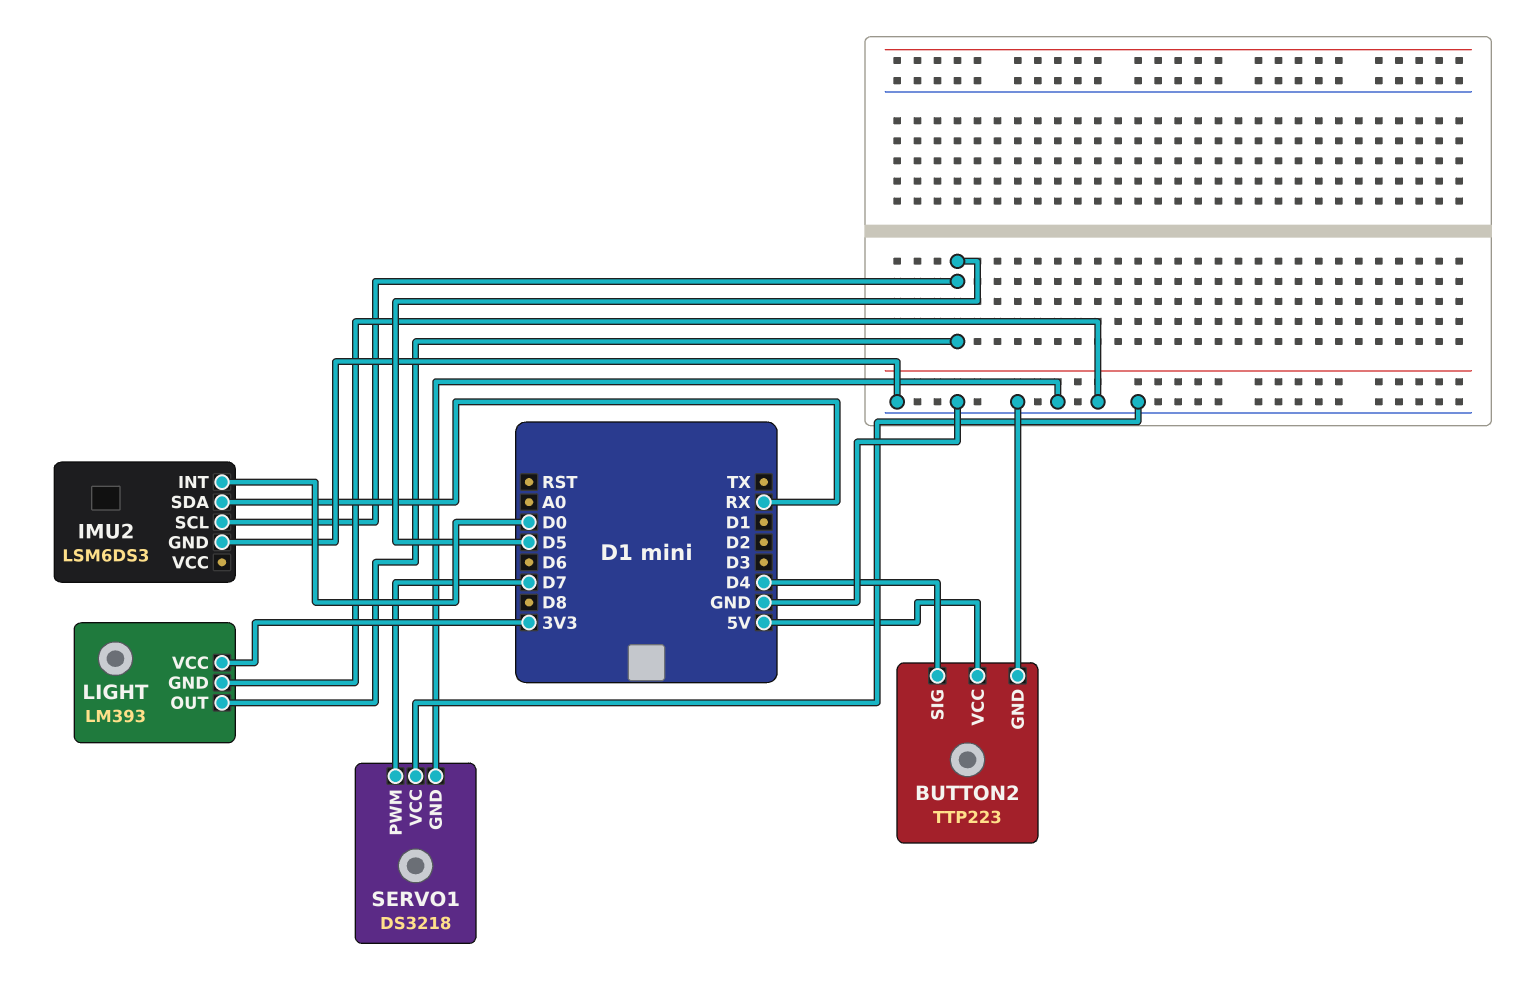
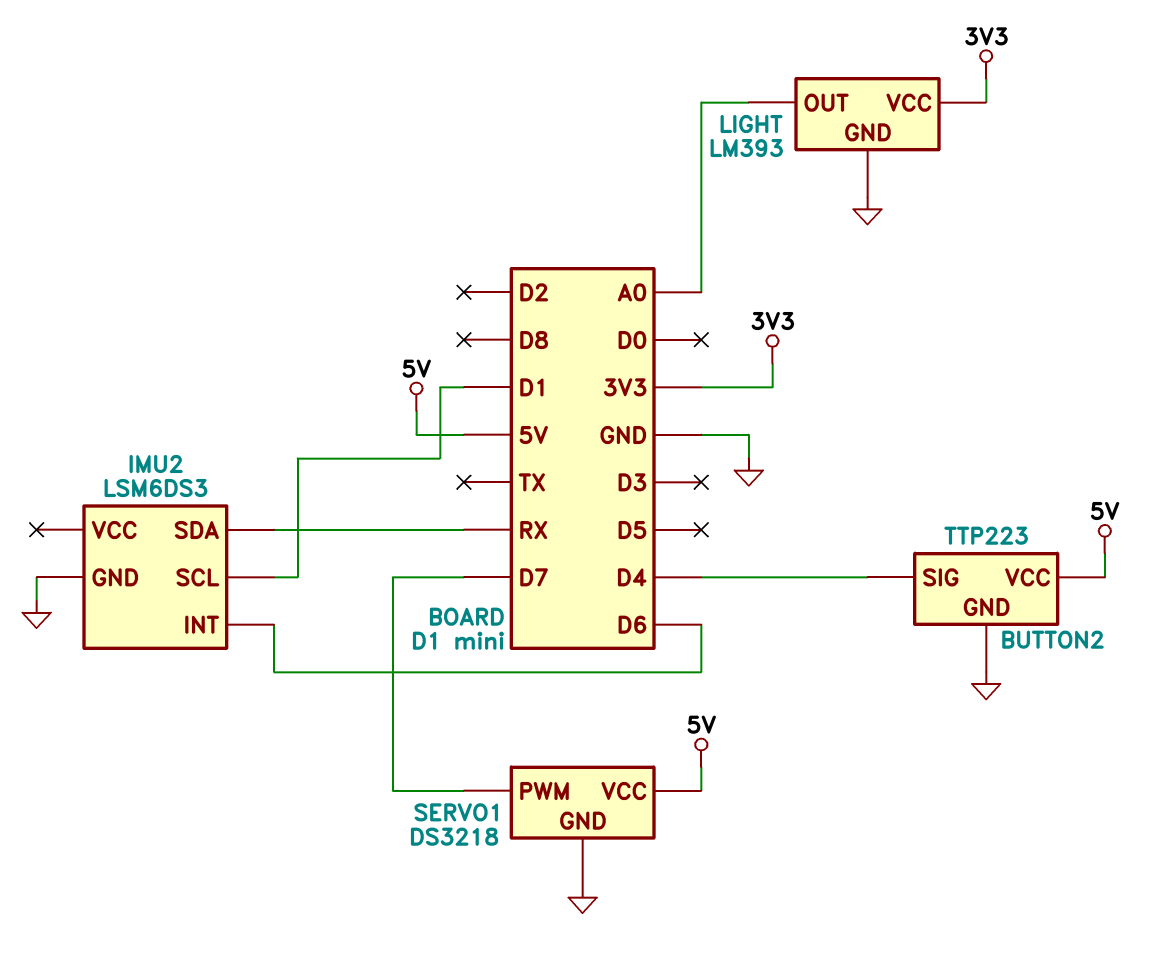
IMU2 pin INT: D0 -> D6
IMU2 pin SCL: D5 -> D1
LIGHT pin OUT: D5 -> A0
SERVO1 pin VCC: GND -> 5V

